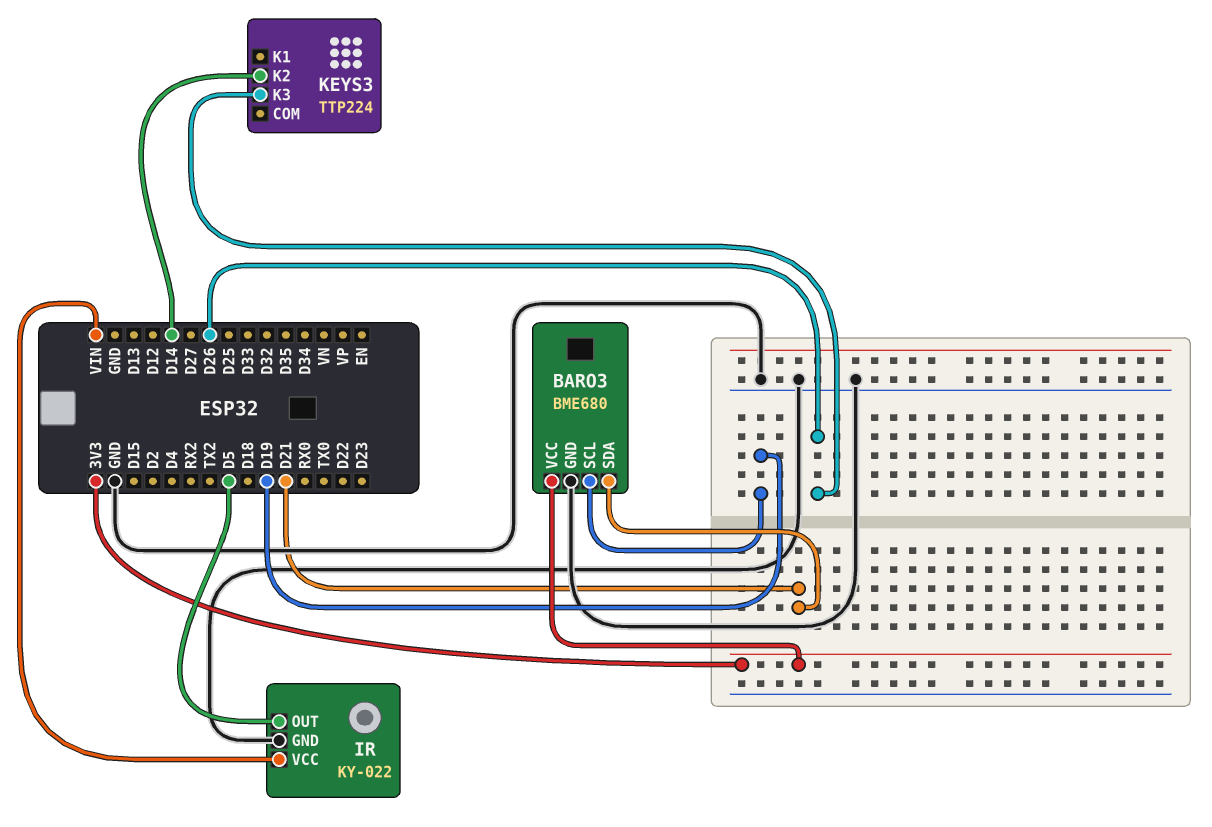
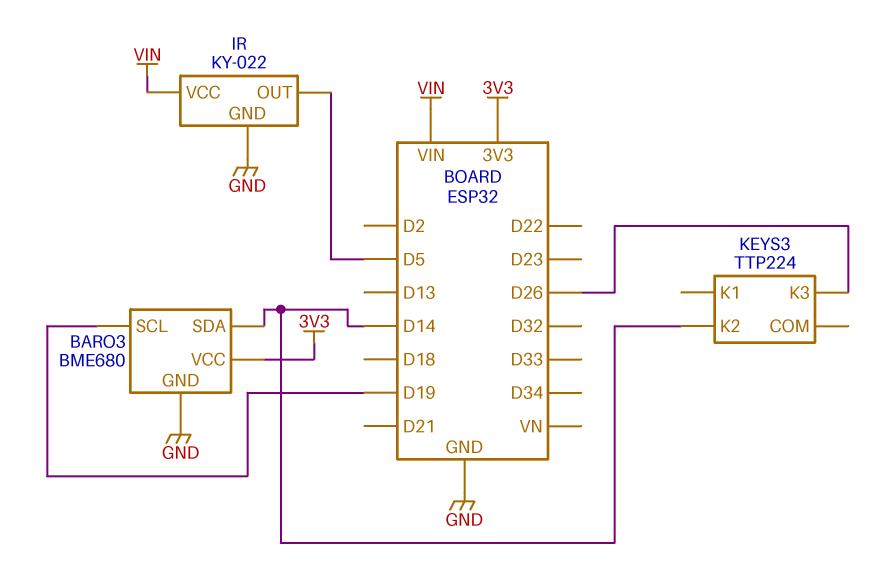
BARO3 pin SDA: D21 -> D14

